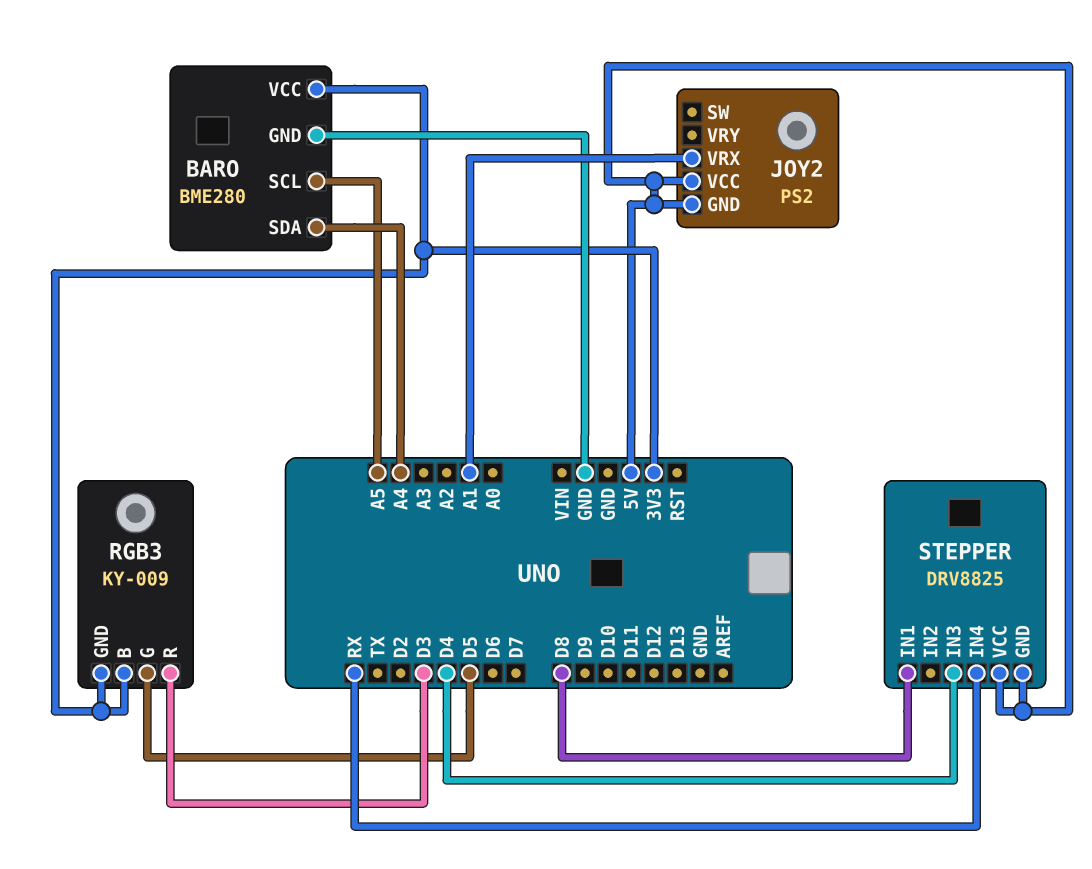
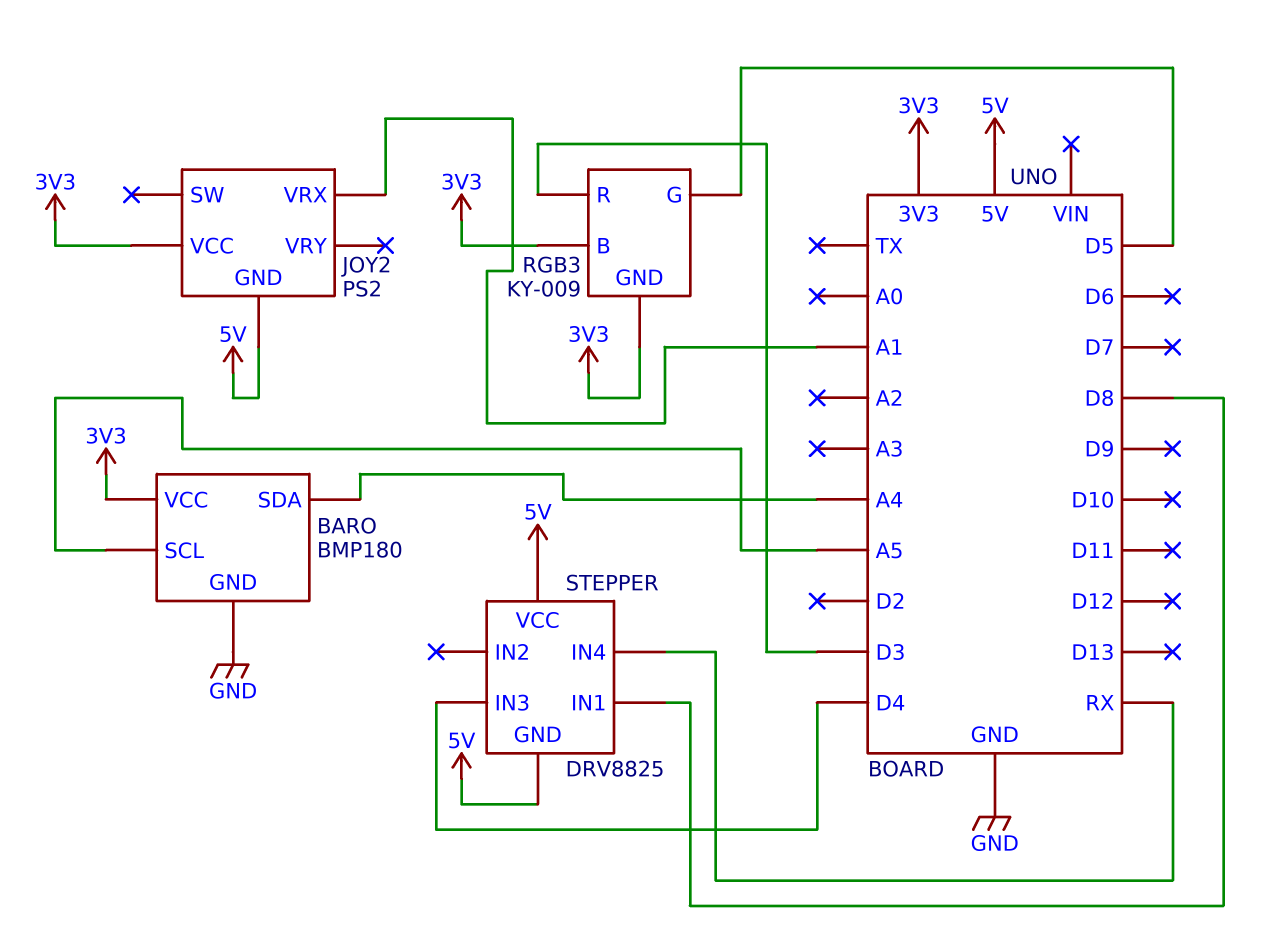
BARO: BME280 -> BMP180
JOY2 pin VCC: 5V -> 3V3

